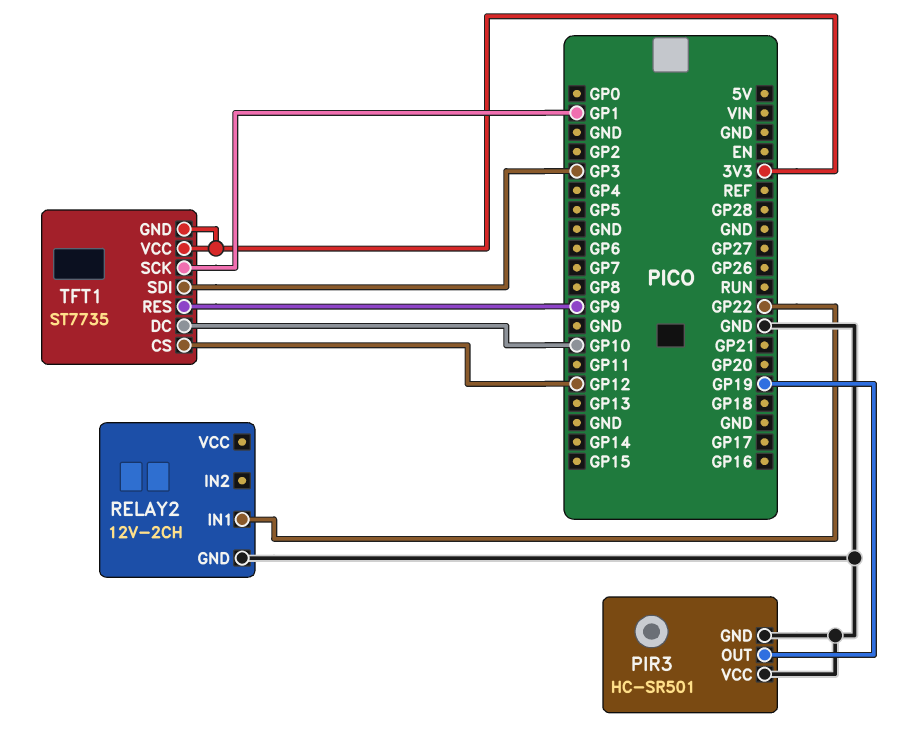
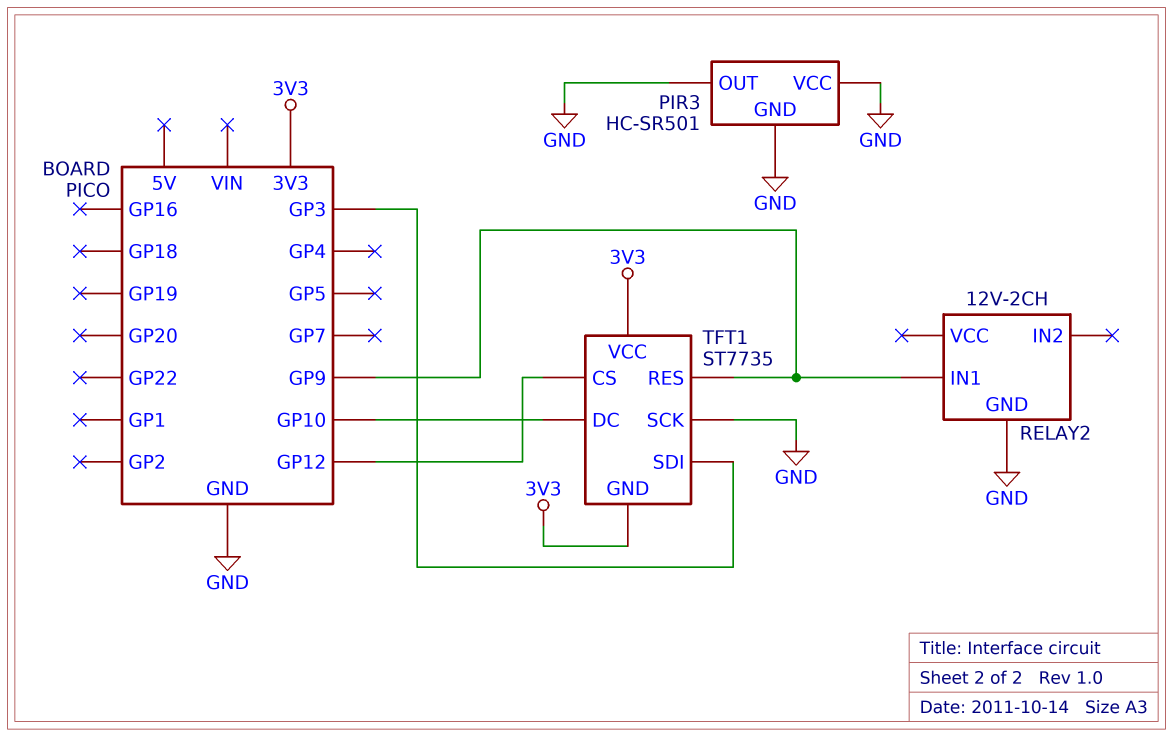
PIR3 pin OUT: GP19 -> GND
RELAY2 pin IN1: GP22 -> GP9
TFT1 pin SCK: GP1 -> GND

